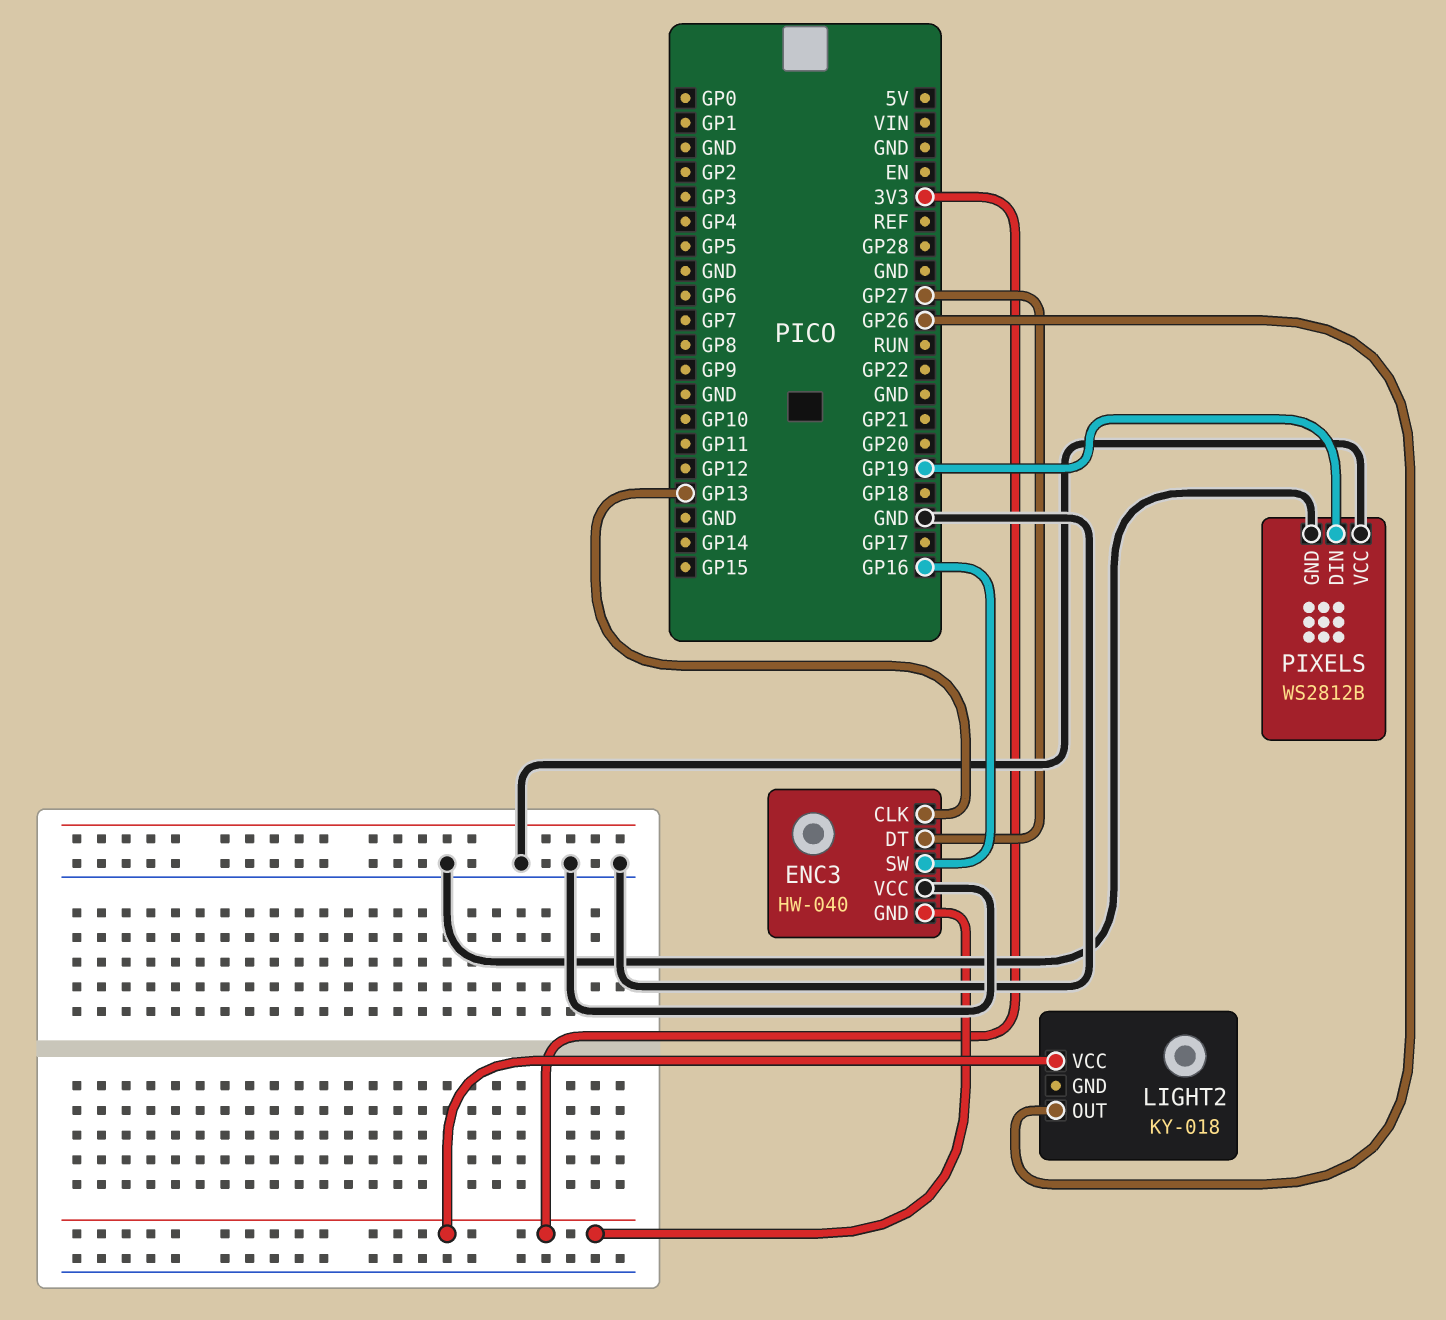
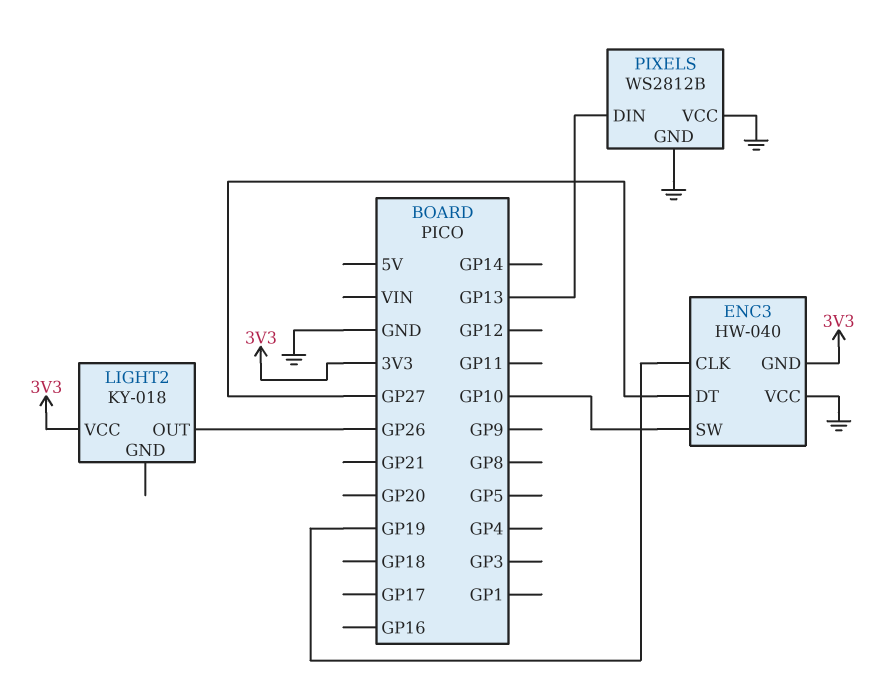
ENC3 pin CLK: GP13 -> GP19
ENC3 pin SW: GP16 -> GP10
PIXELS pin DIN: GP19 -> GP13

